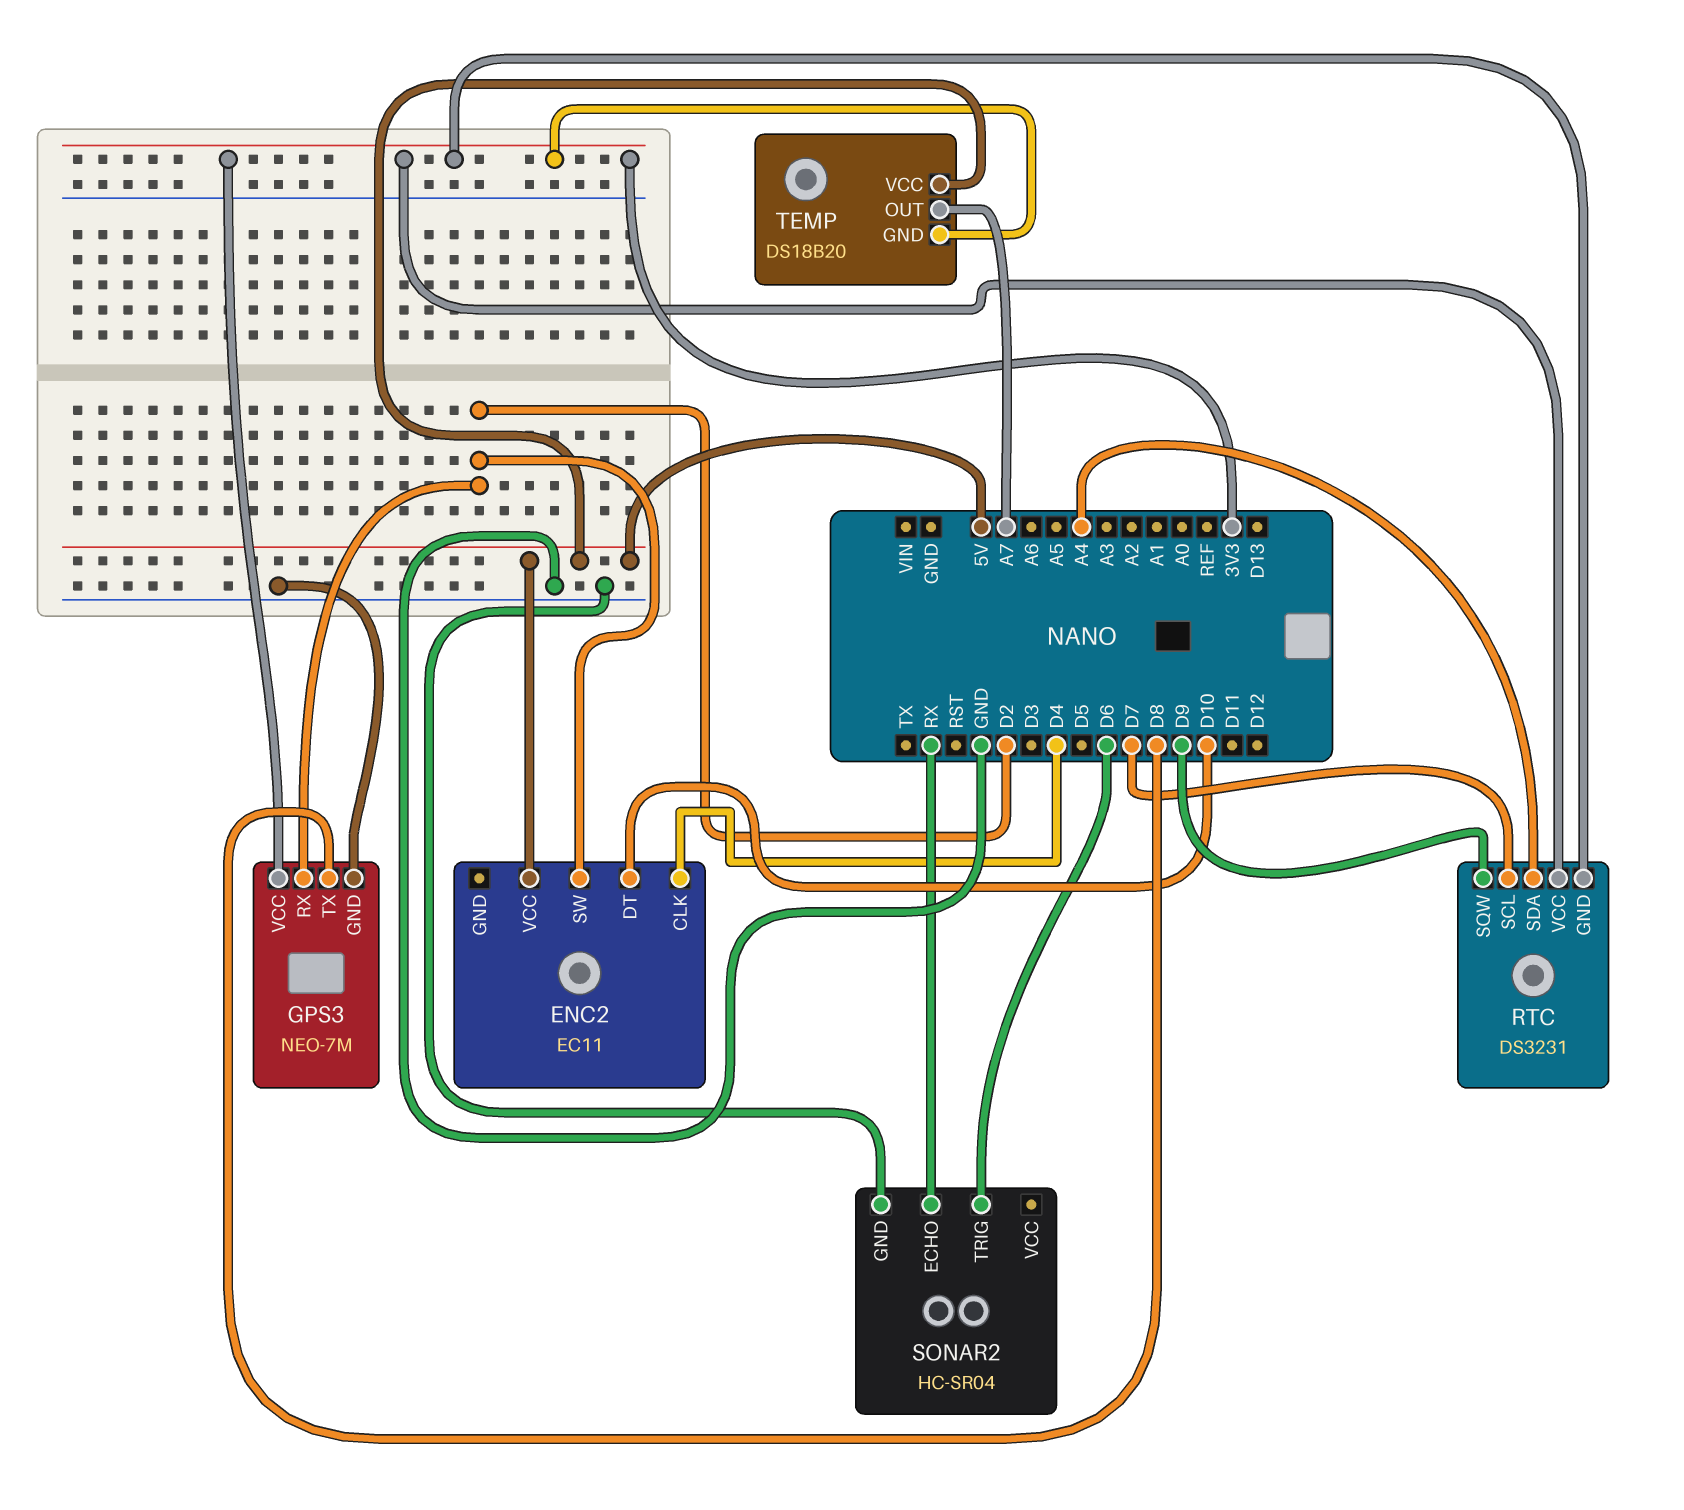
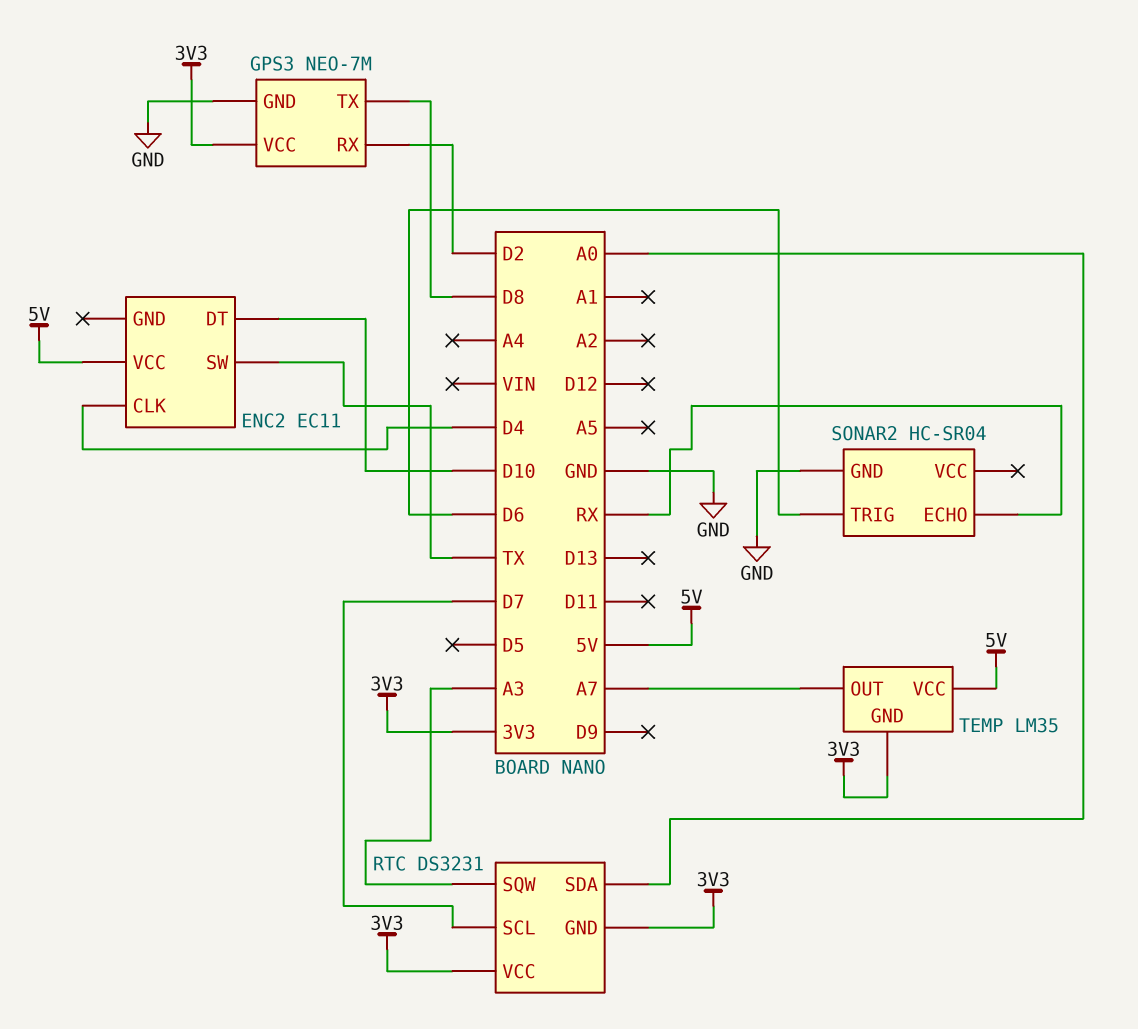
ENC2 pin SW: D2 -> TX
RTC pin SDA: A4 -> A0
RTC pin SQW: D9 -> A3
TEMP: DS18B20 -> LM35

